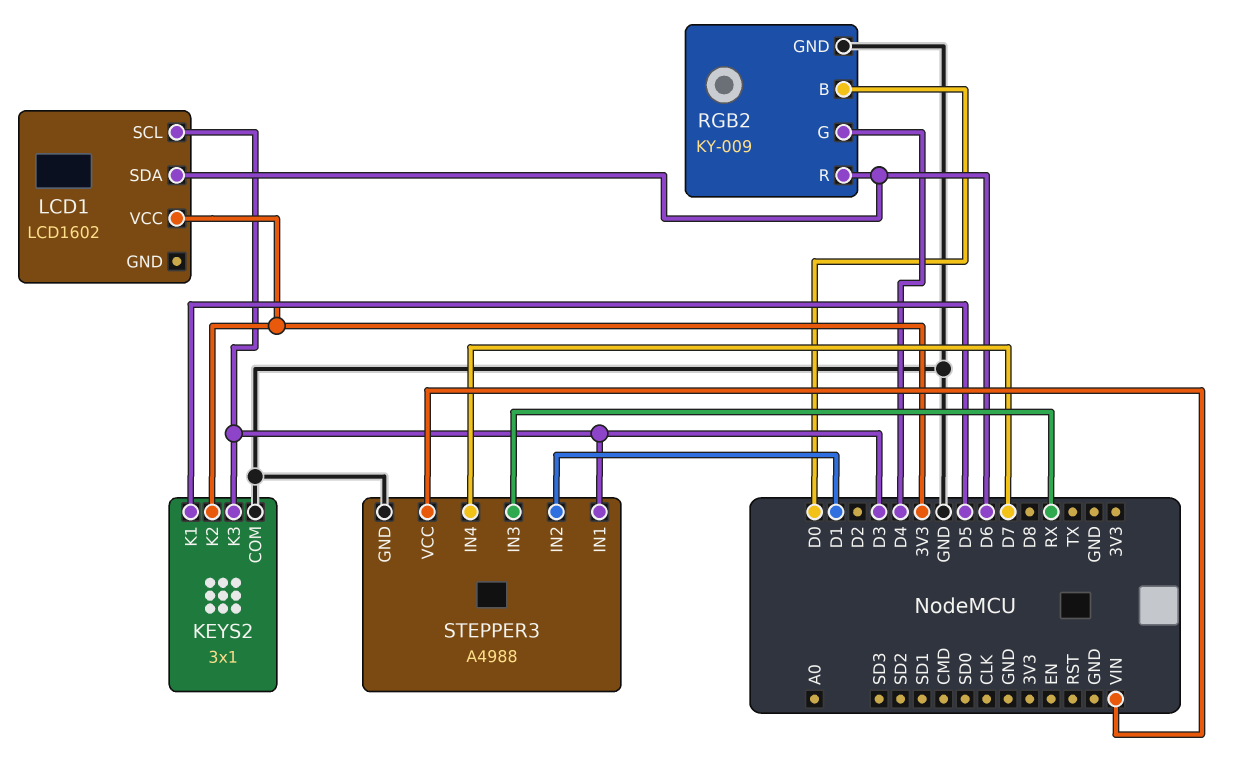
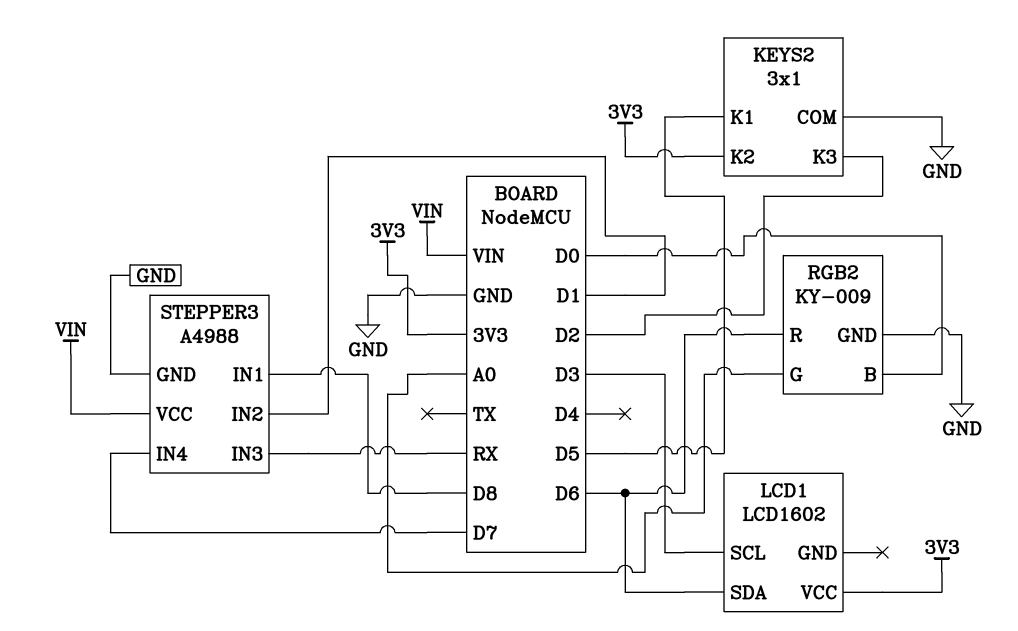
KEYS2 pin K3: D3 -> D2
RGB2 pin G: D4 -> A0
STEPPER3 pin IN1: D3 -> D8

